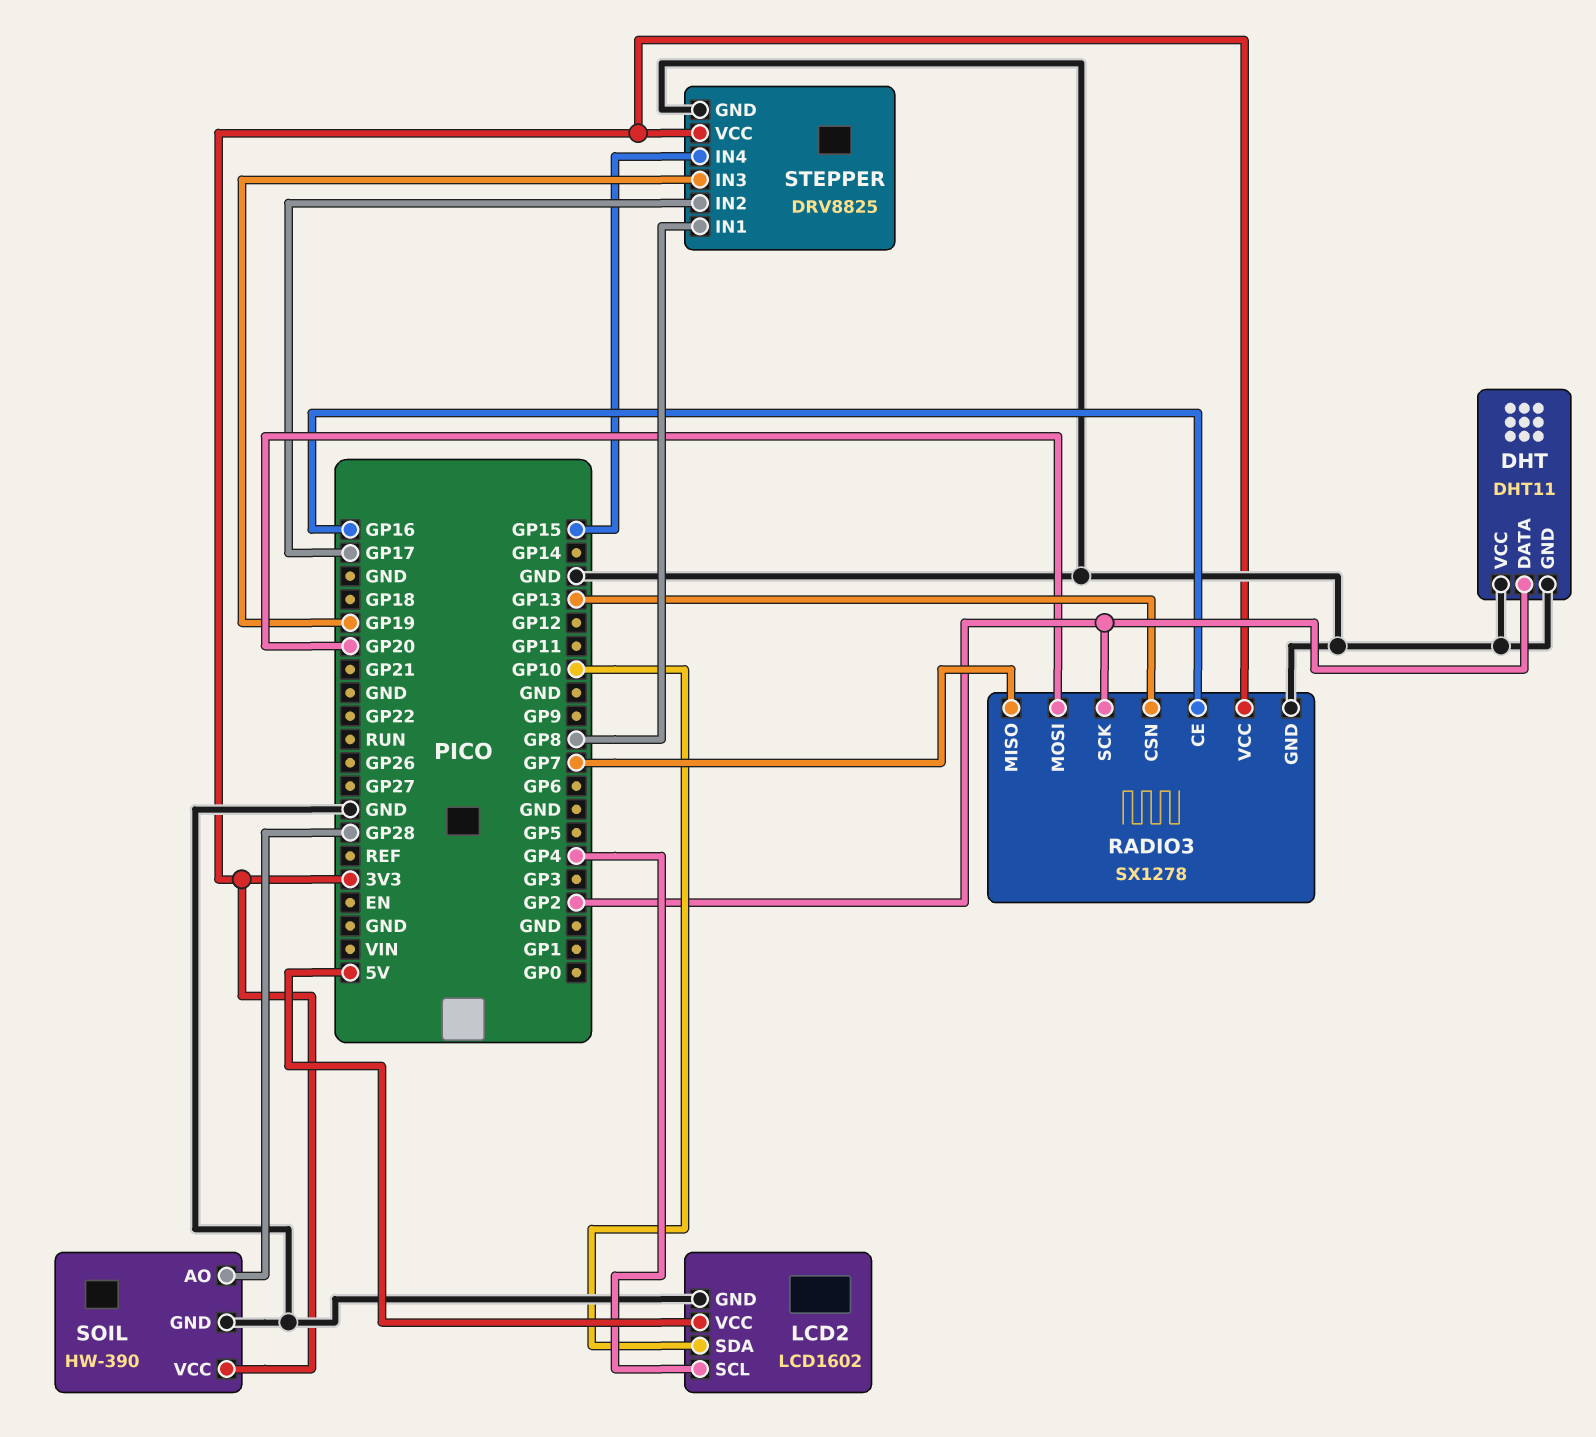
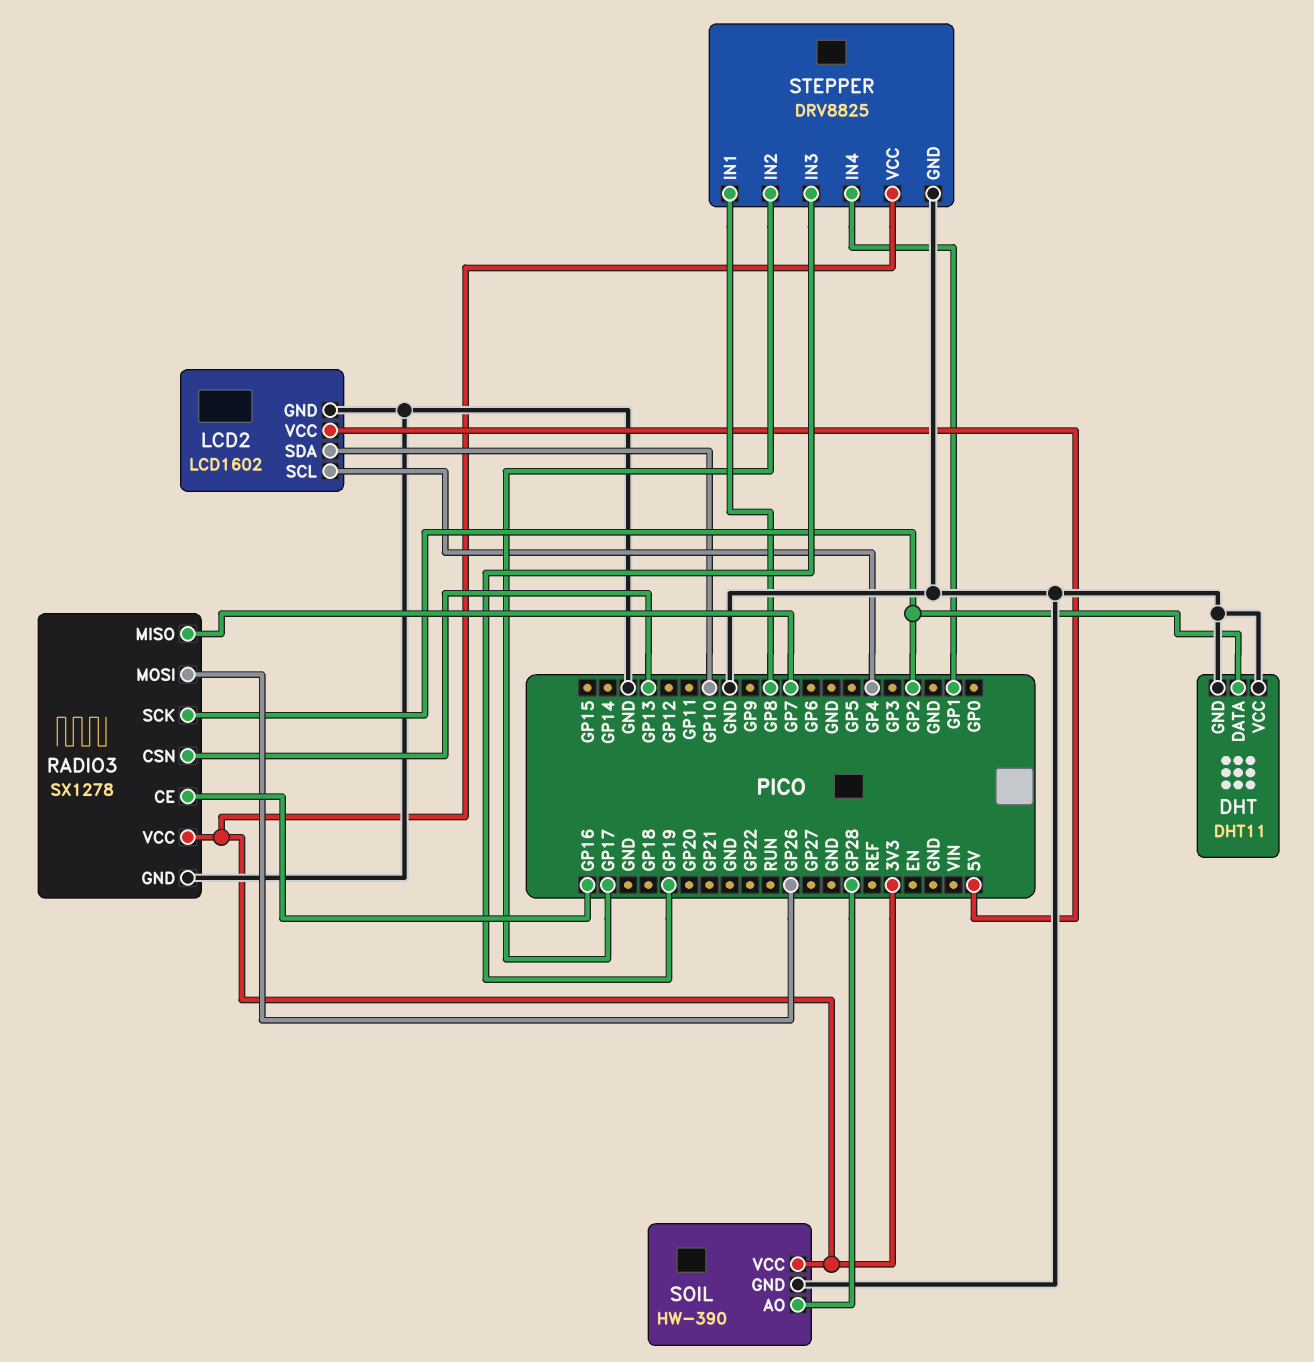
RADIO3 pin MOSI: GP20 -> GP26
STEPPER pin IN4: GP15 -> GP1

